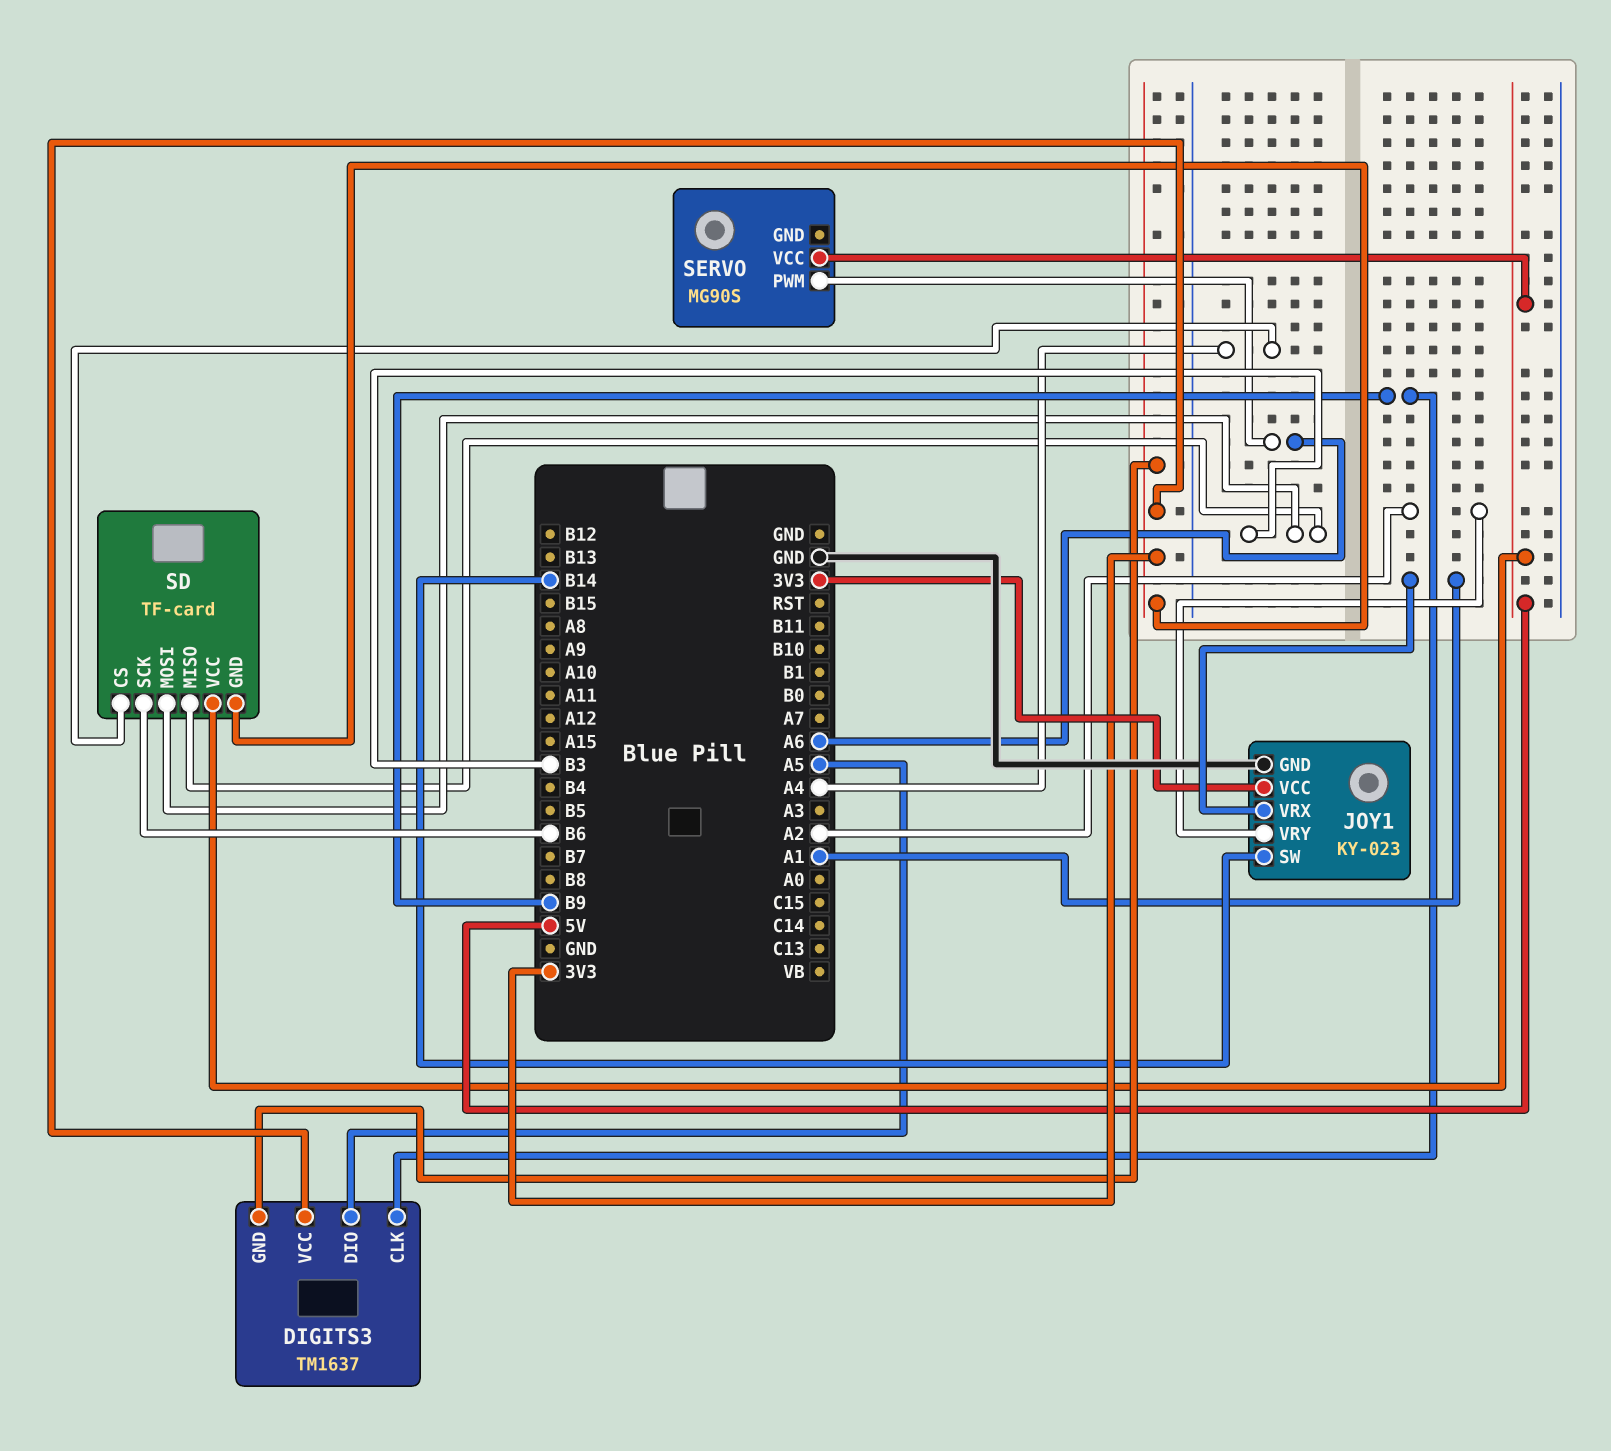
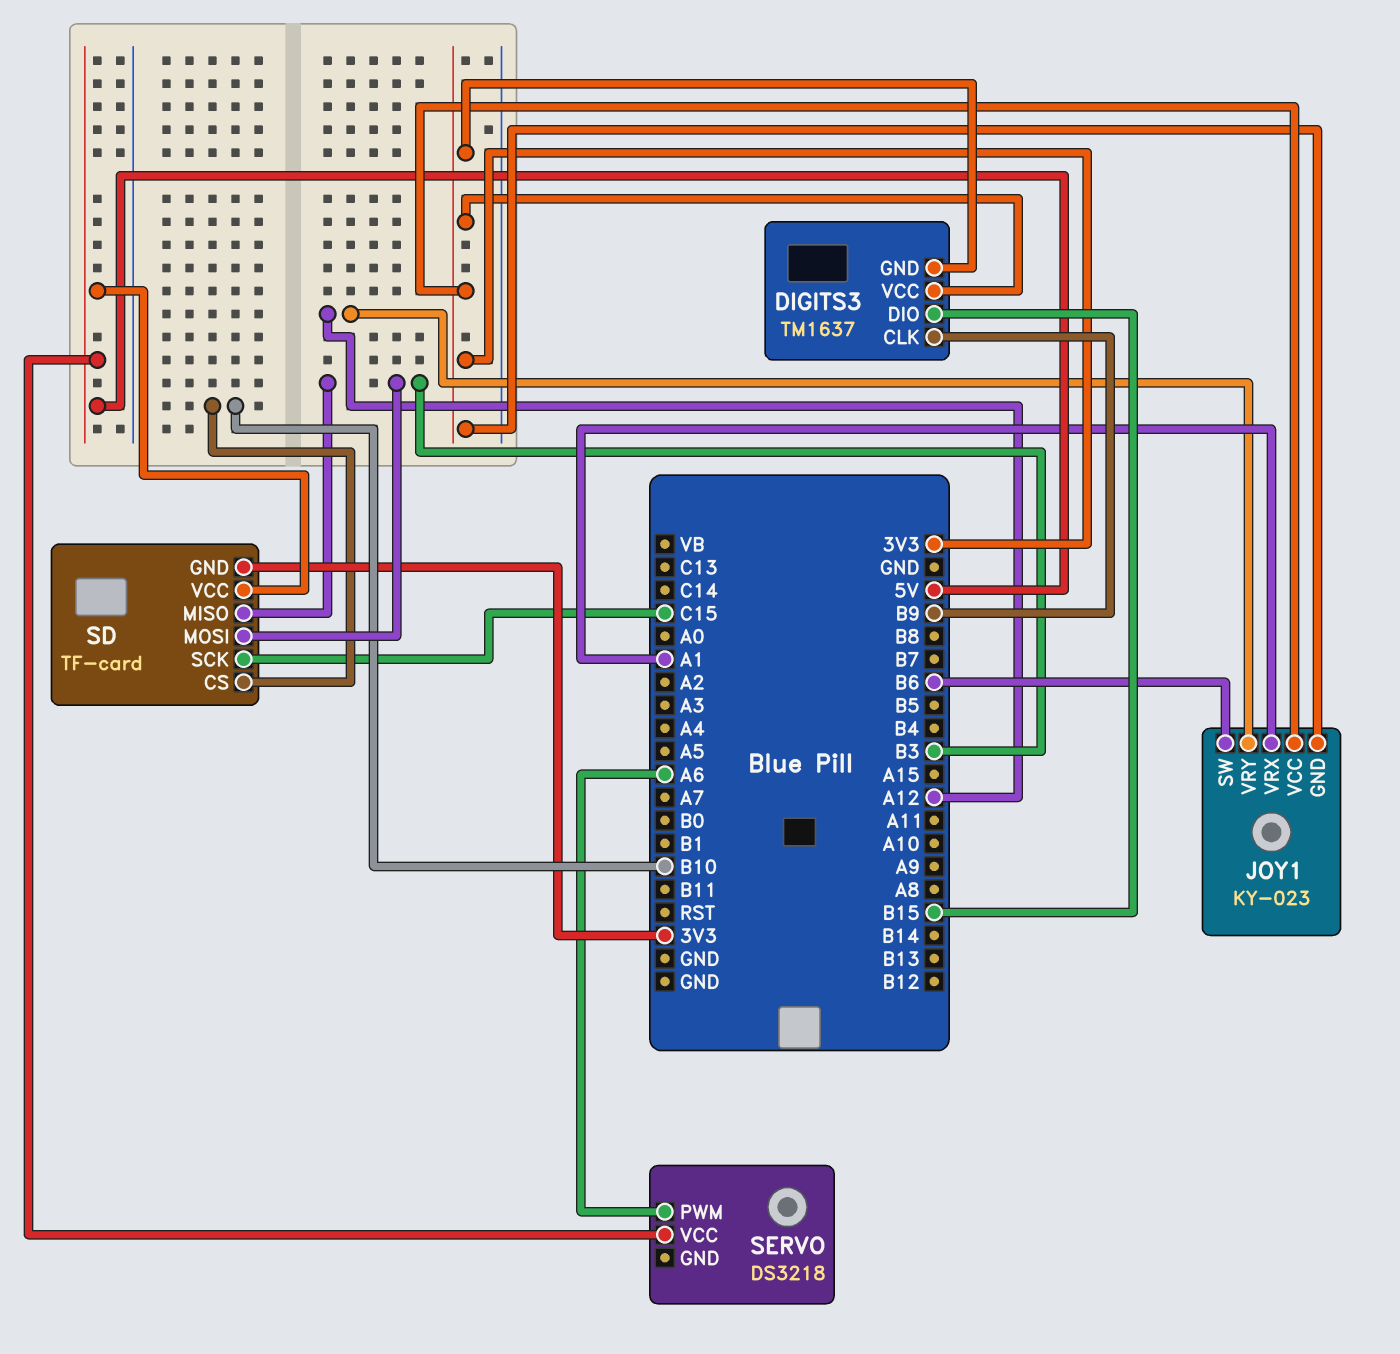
DIGITS3 pin DIO: A5 -> B15
JOY1 pin GND: GND -> 3V3
JOY1 pin SW: B14 -> B6
JOY1 pin VRY: A2 -> A12
SD pin CS: A4 -> B10
SD pin SCK: B6 -> C15
SERVO: MG90S -> DS3218

